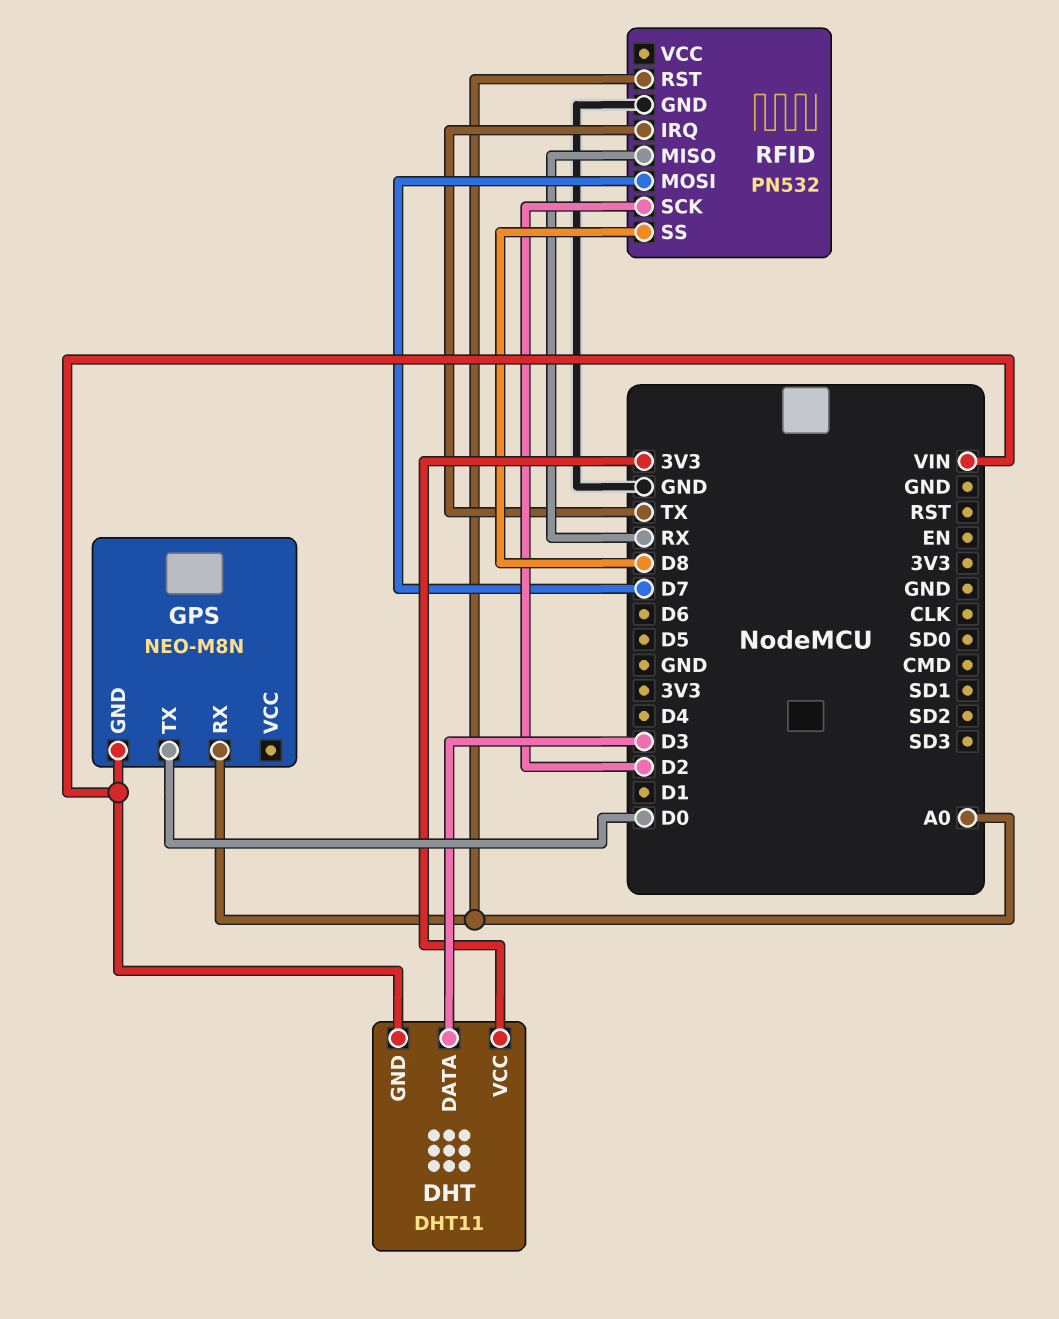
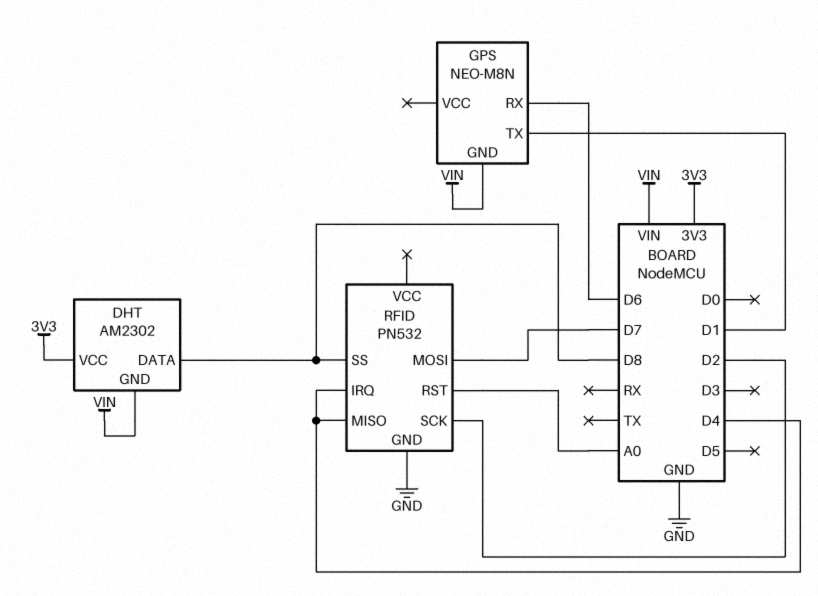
DHT: DHT11 -> AM2302
DHT pin DATA: D3 -> D8
GPS pin RX: A0 -> D6
GPS pin TX: D0 -> D1
RFID pin IRQ: TX -> D4
RFID pin MISO: RX -> D4

